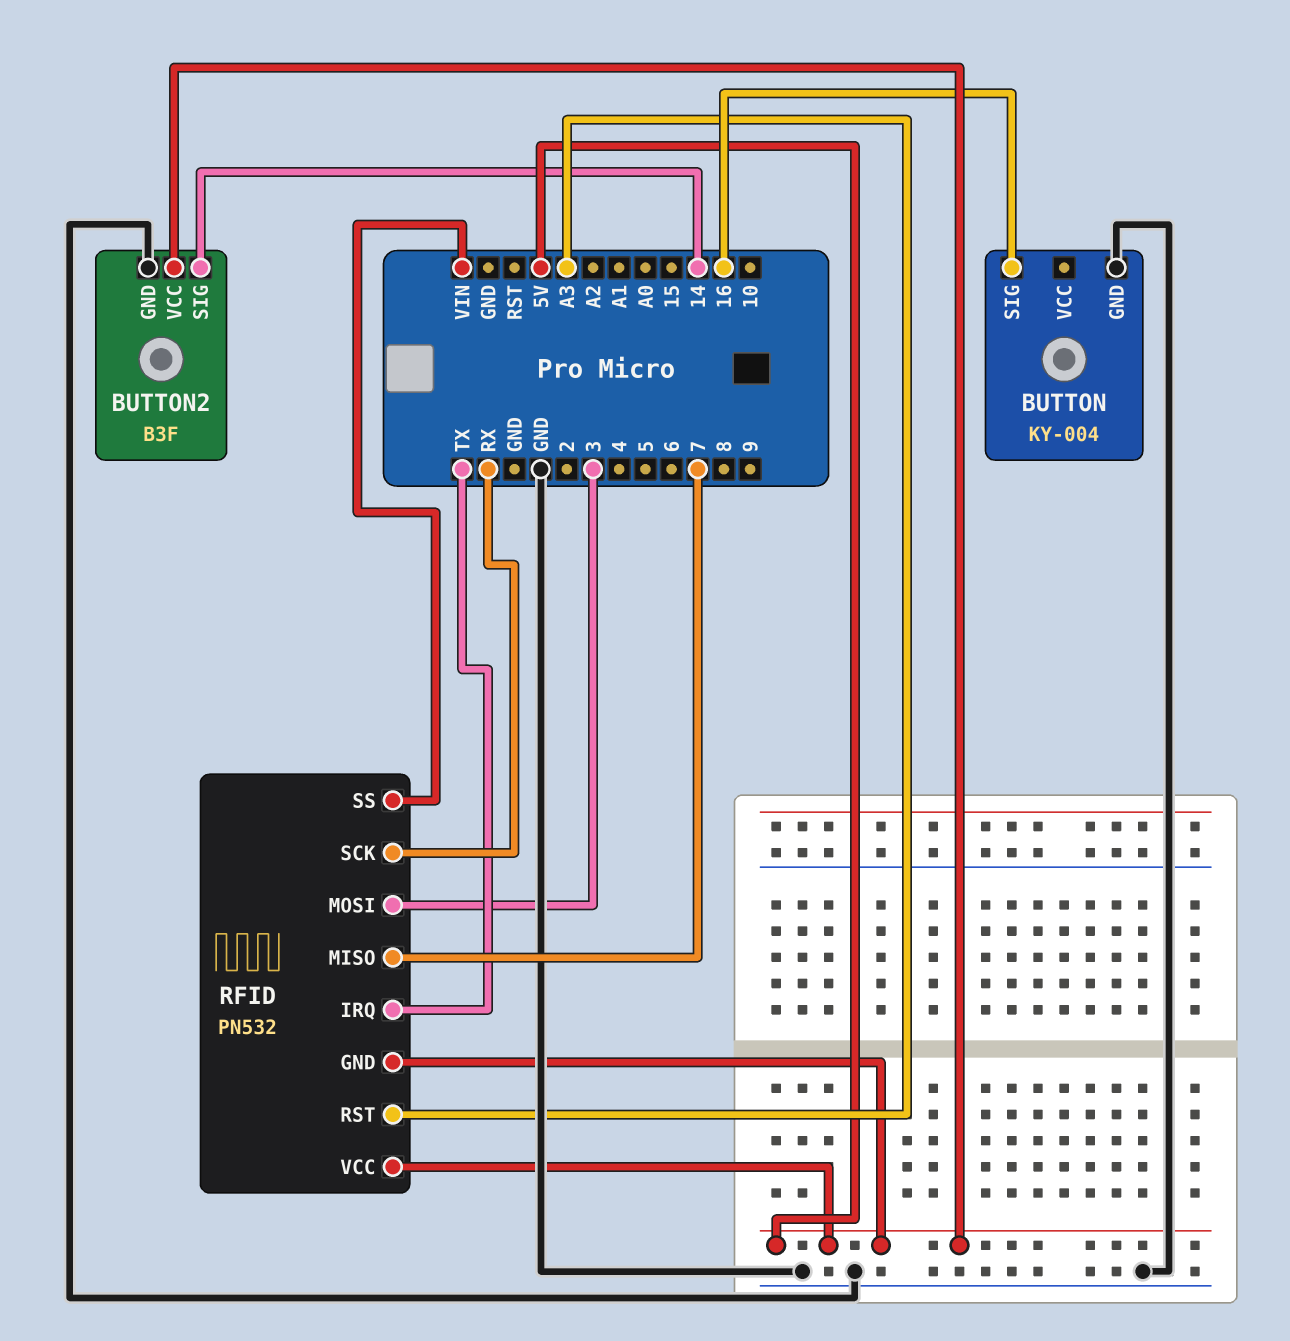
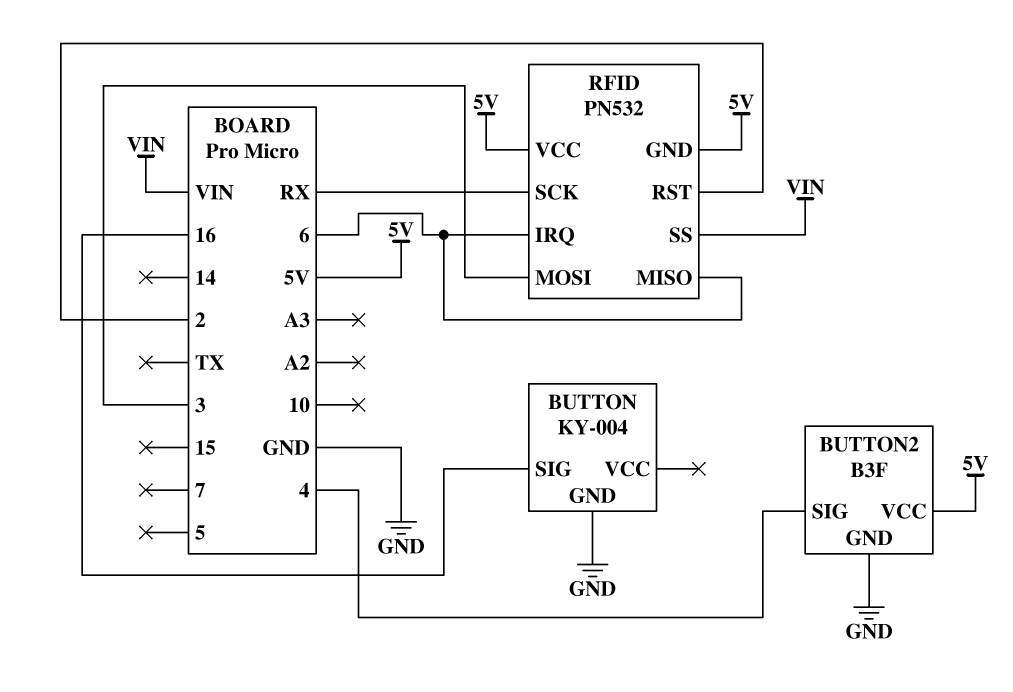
BUTTON2 pin SIG: 14 -> 4
RFID pin IRQ: TX -> 6
RFID pin MISO: 7 -> 6
RFID pin RST: A3 -> 2

